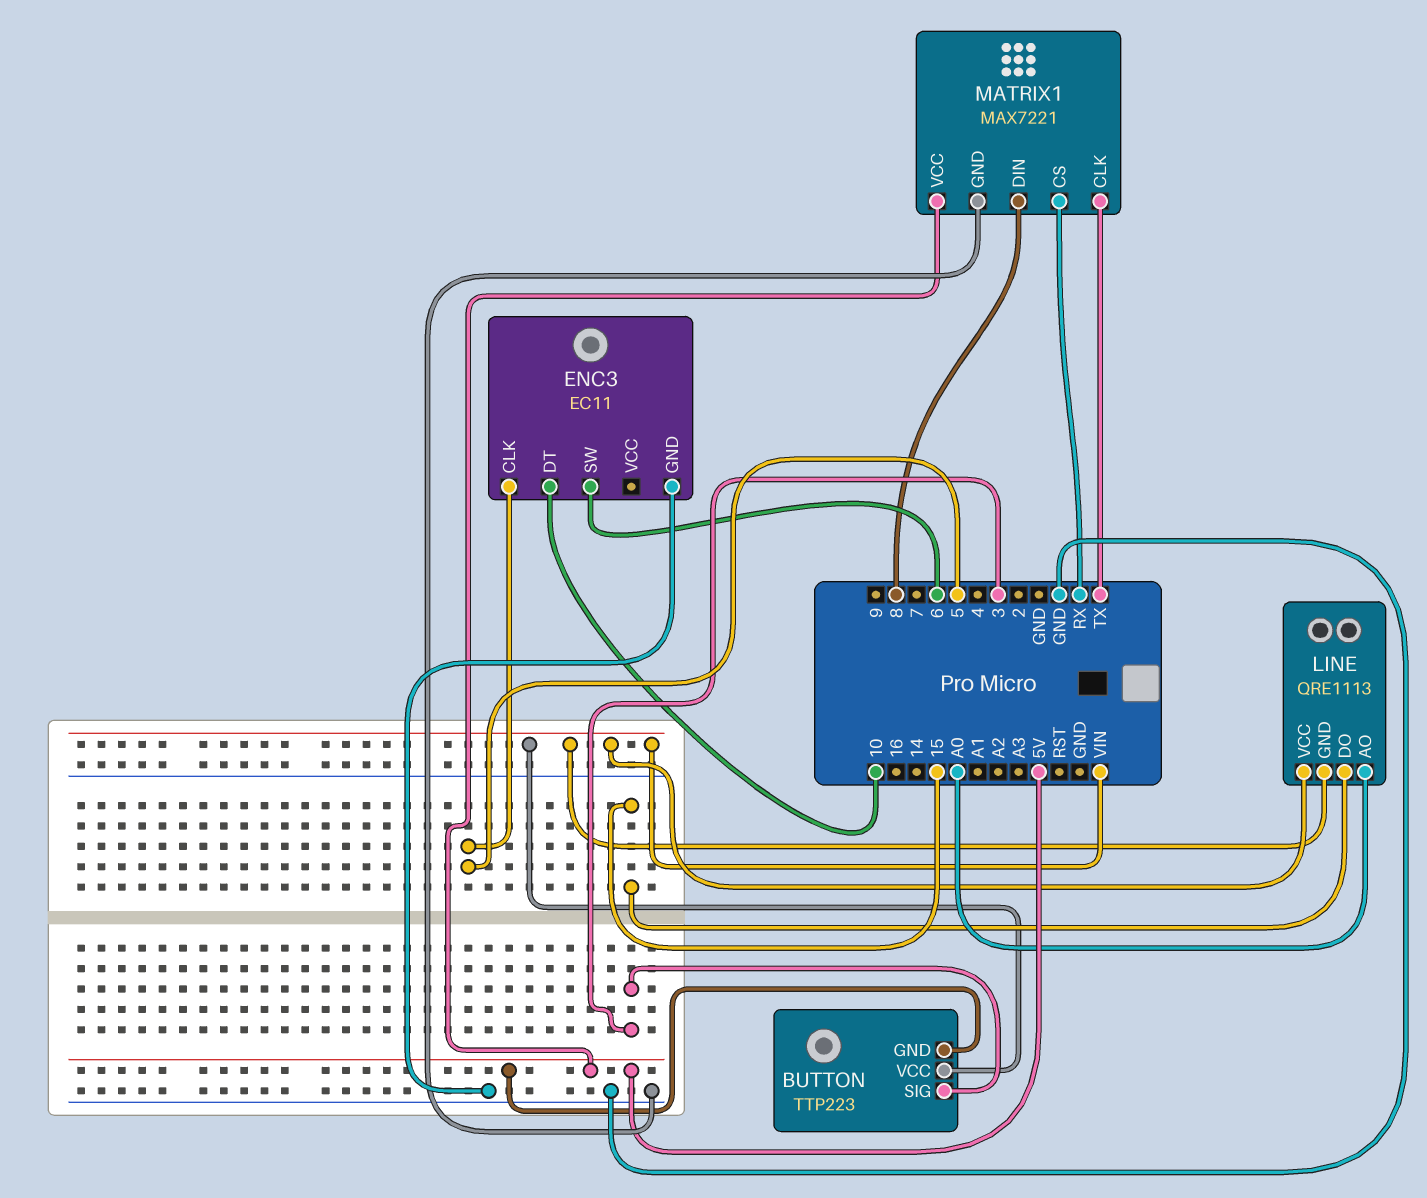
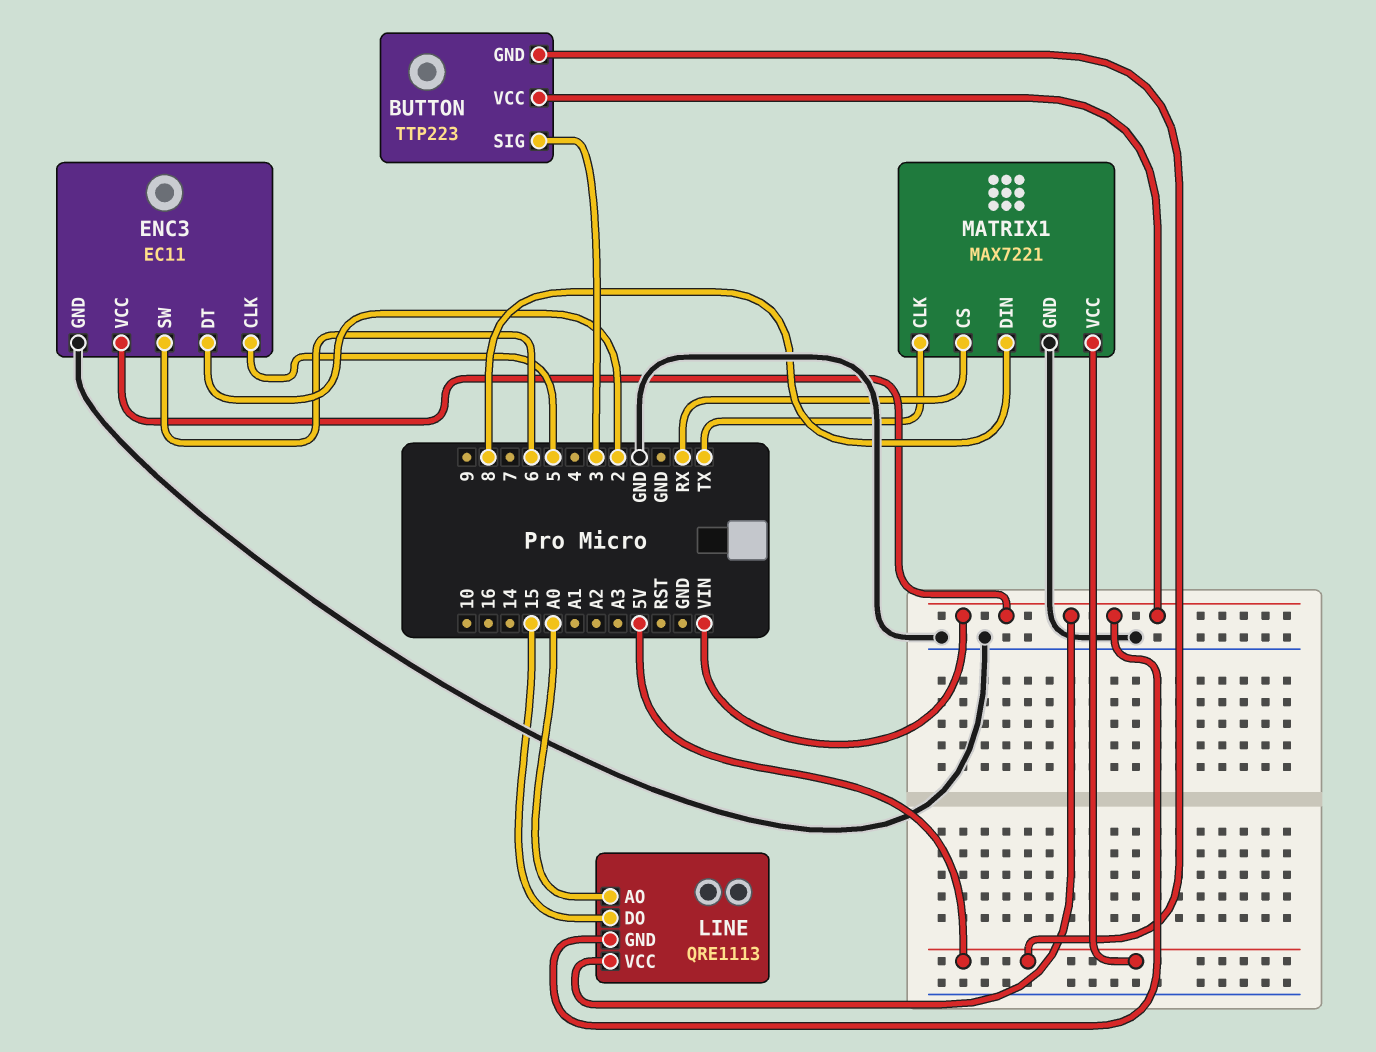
ENC3 pin DT: 10 -> 2
ENC3 pin VCC: none -> VIN

